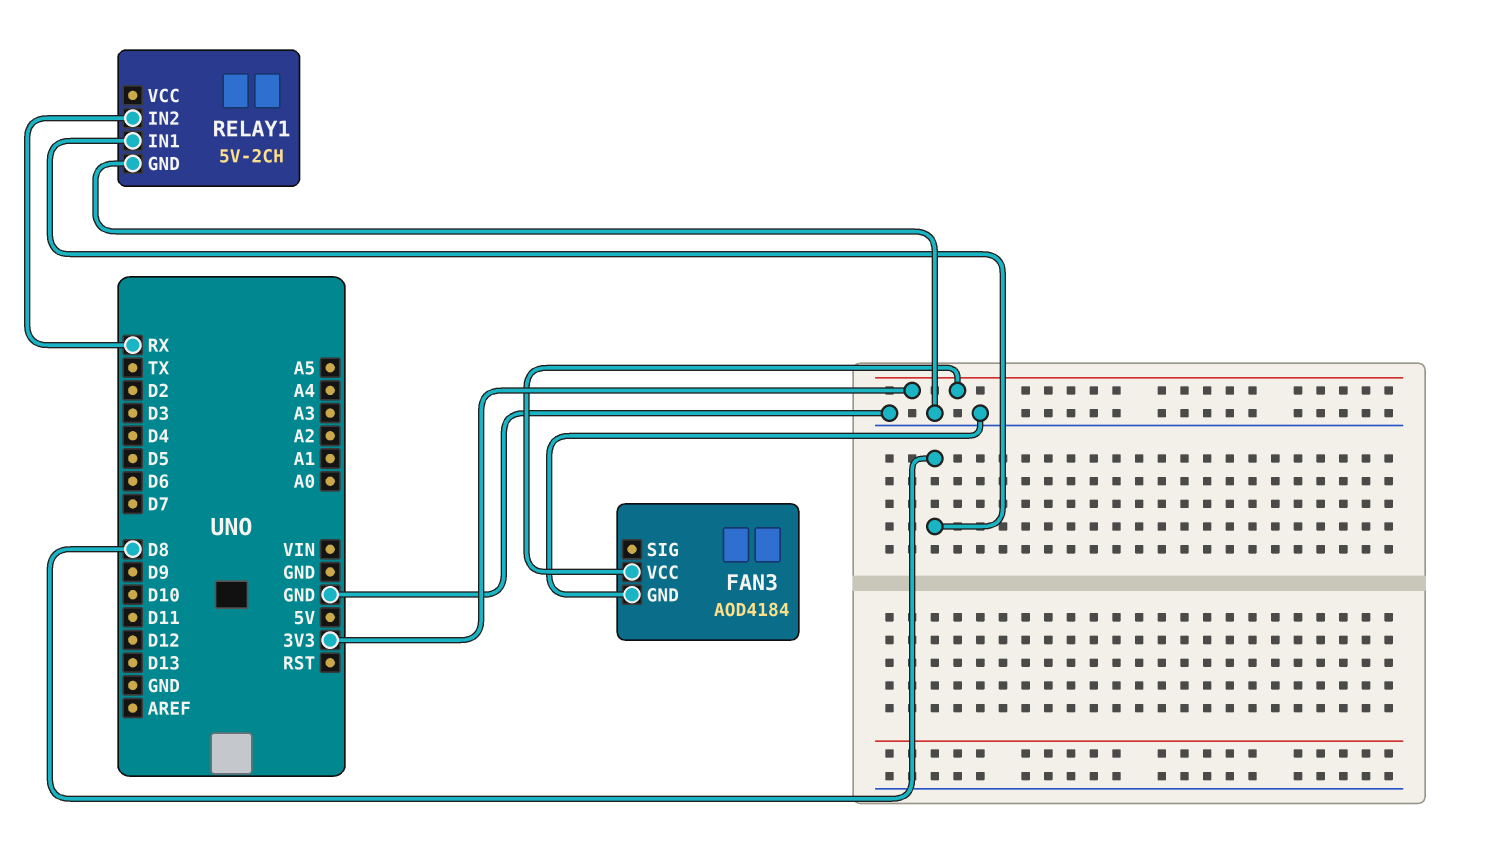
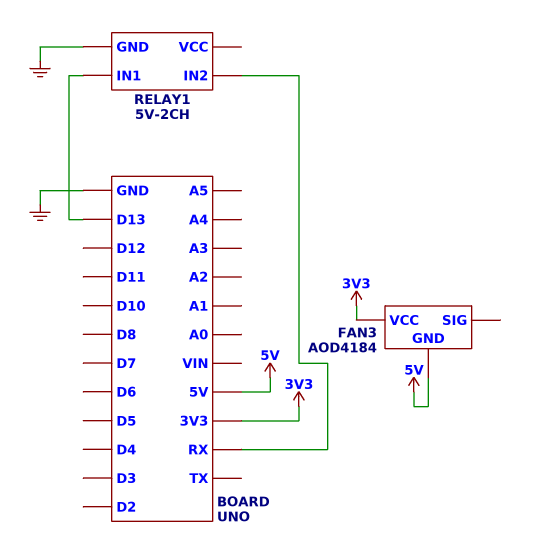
FAN3 pin GND: GND -> 5V
RELAY1 pin IN1: D8 -> D13

